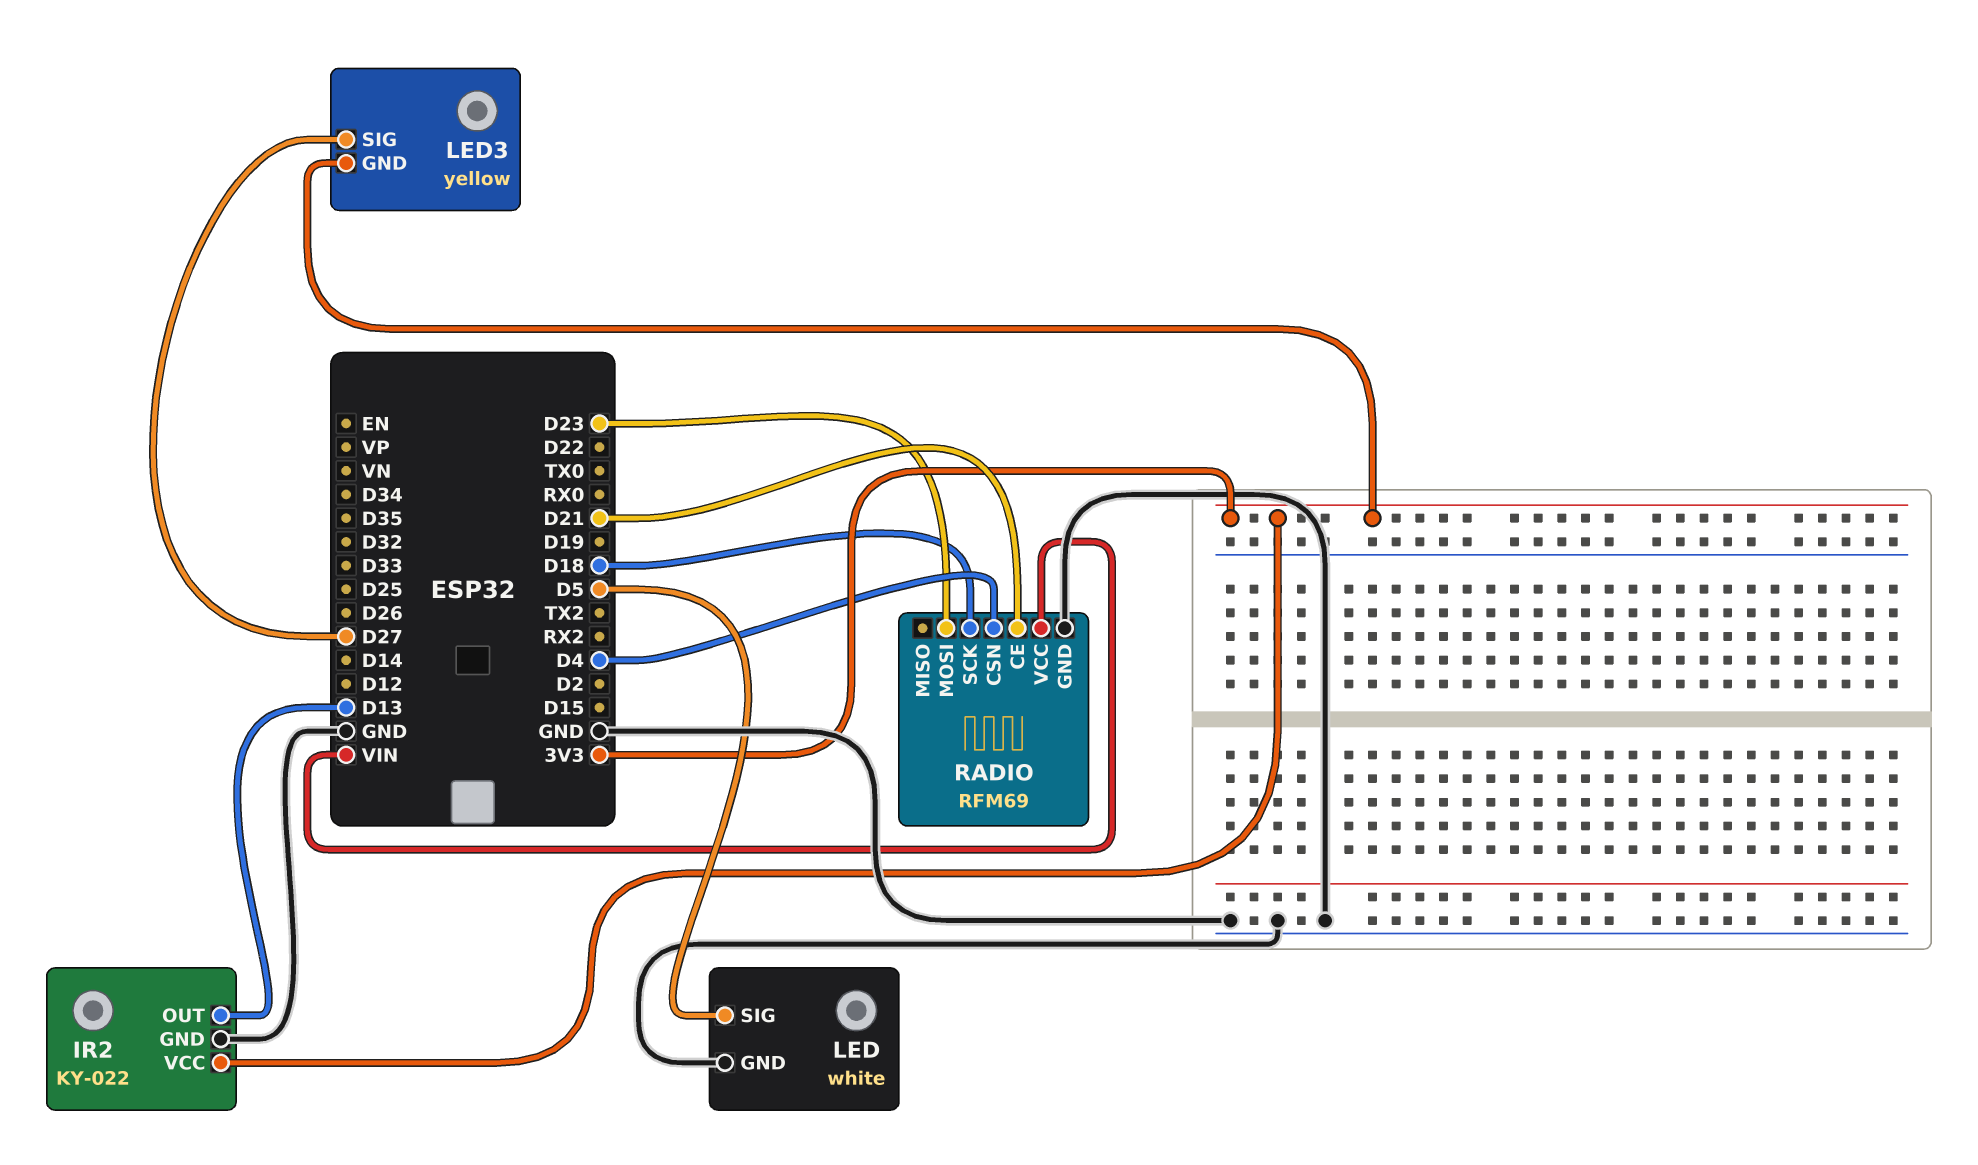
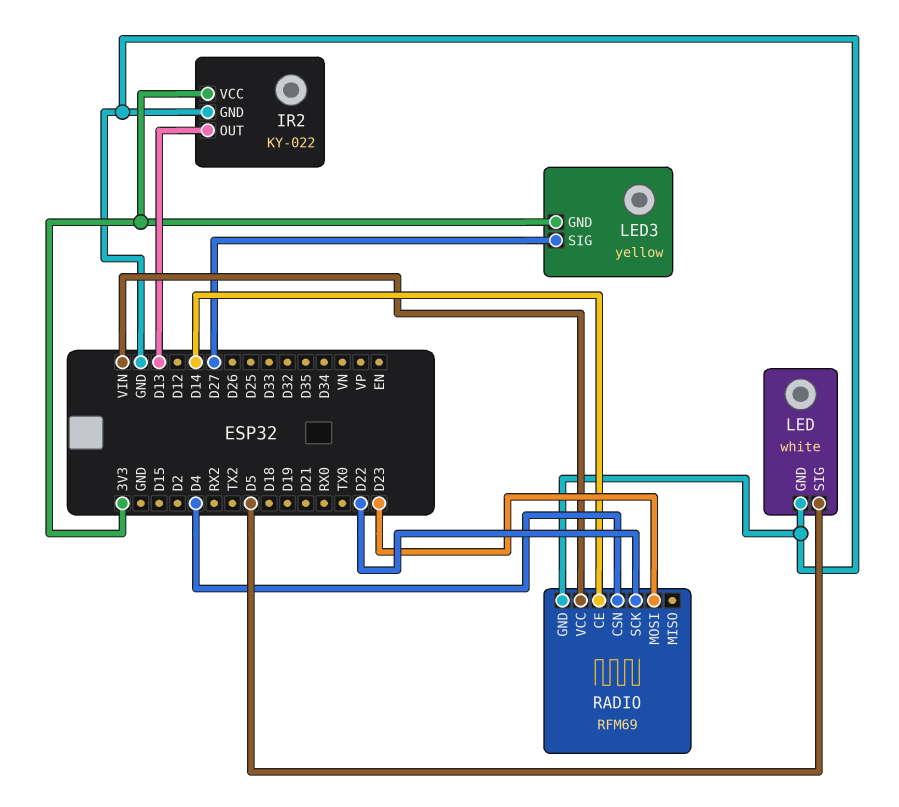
RADIO pin CE: D21 -> D14
RADIO pin SCK: D18 -> D22

